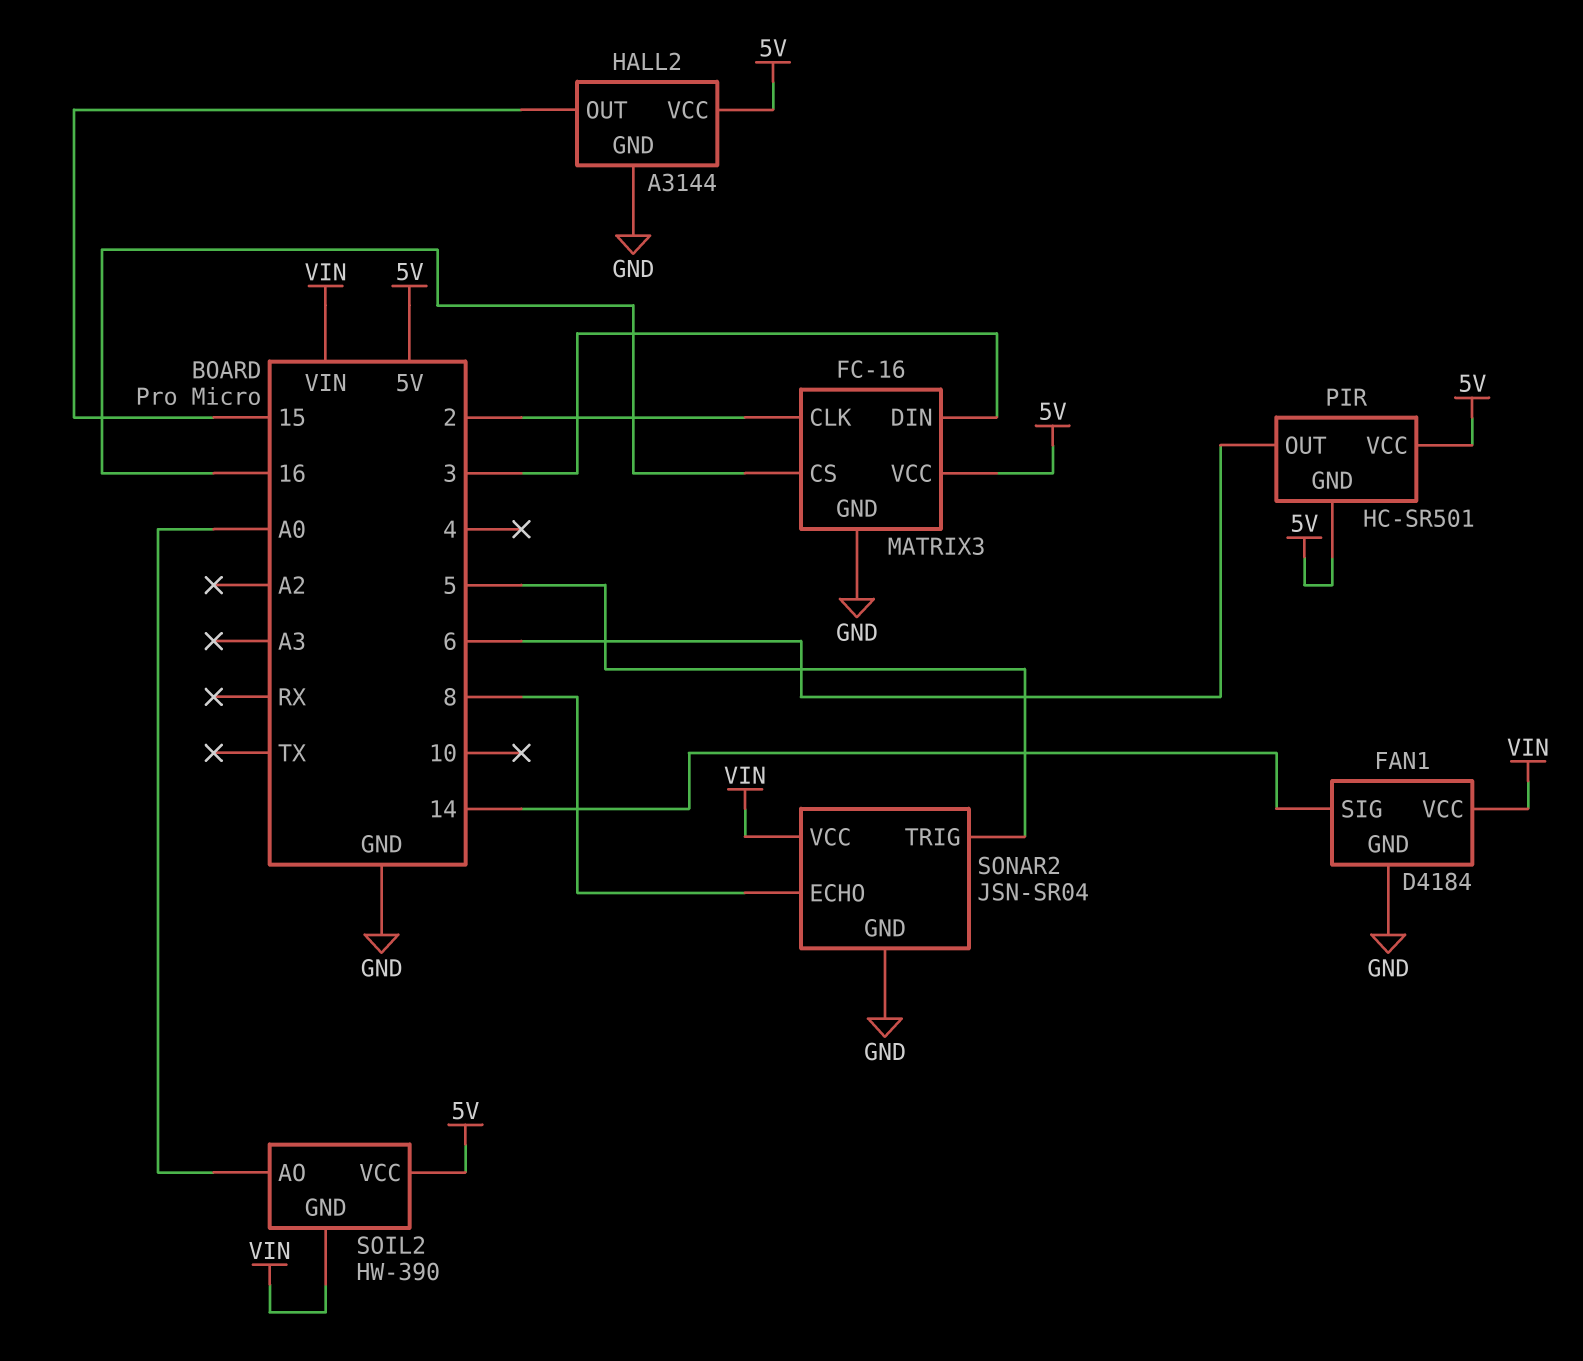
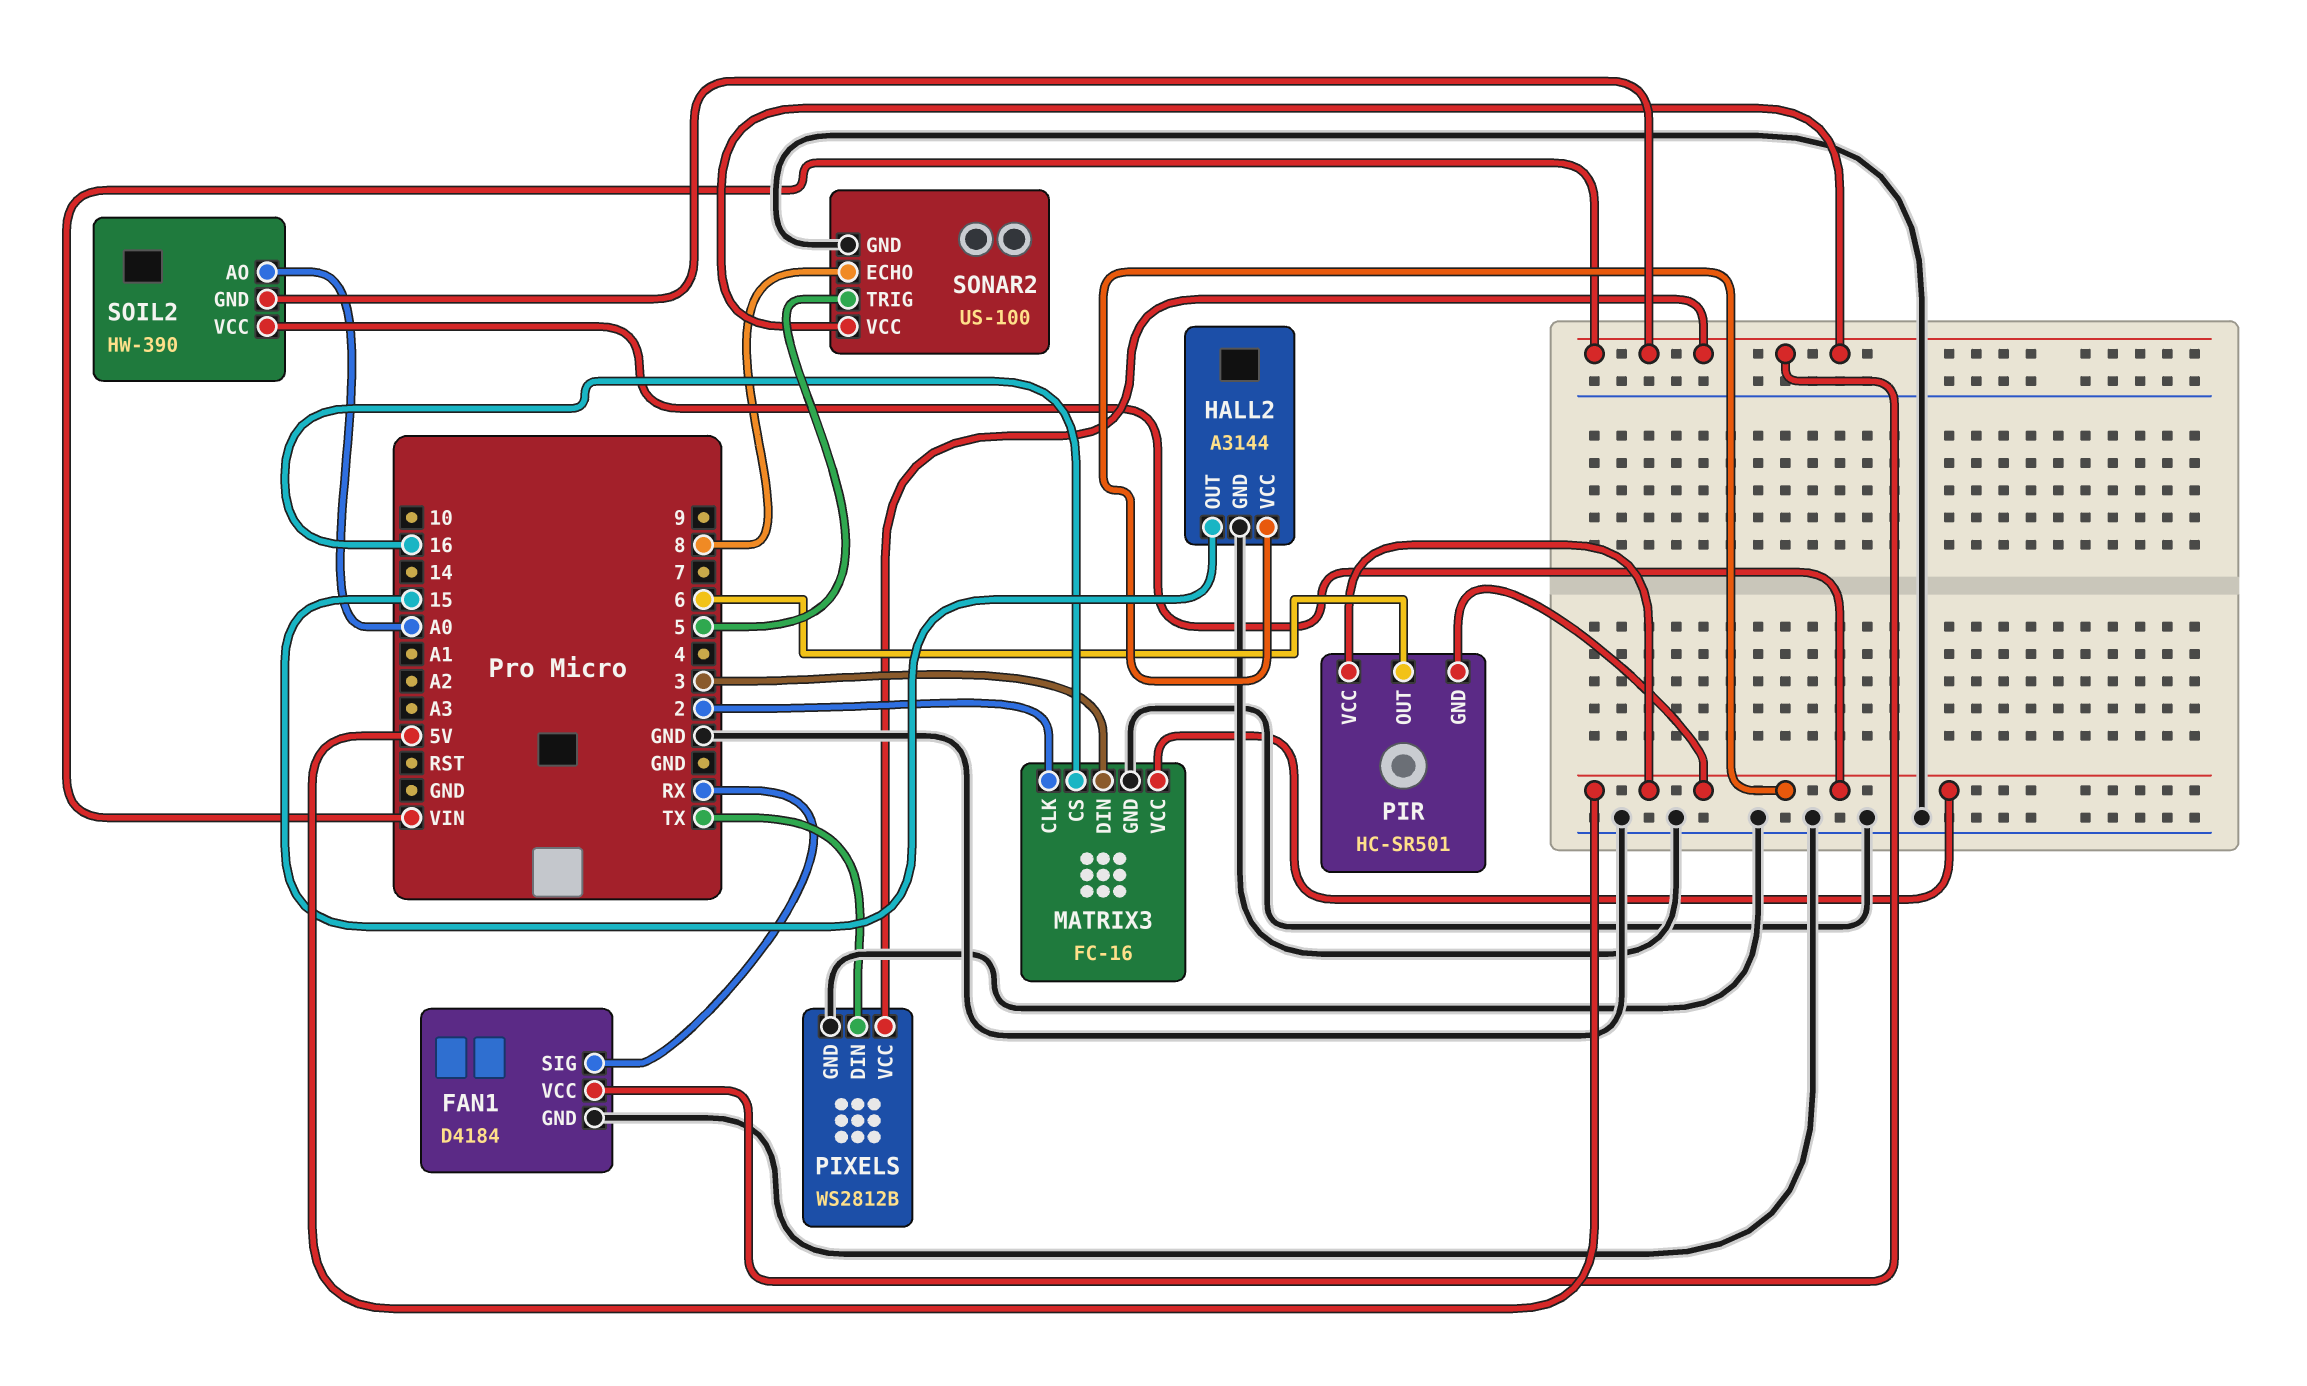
FAN1 pin SIG: 14 -> RX
PIXELS: none -> WS2812B
PIXELS pin DIN: none -> TX
PIXELS pin GND: none -> GND
PIXELS pin VCC: none -> VIN
SONAR2: JSN-SR04 -> US-100

